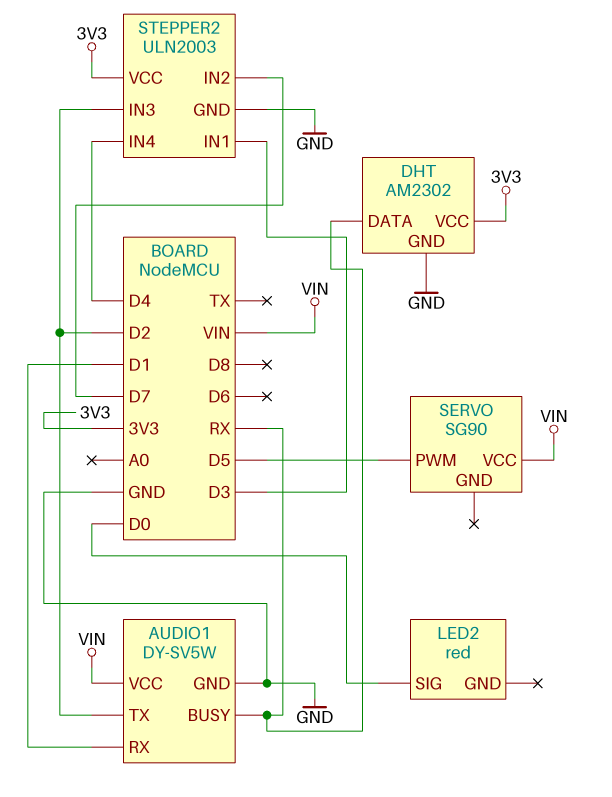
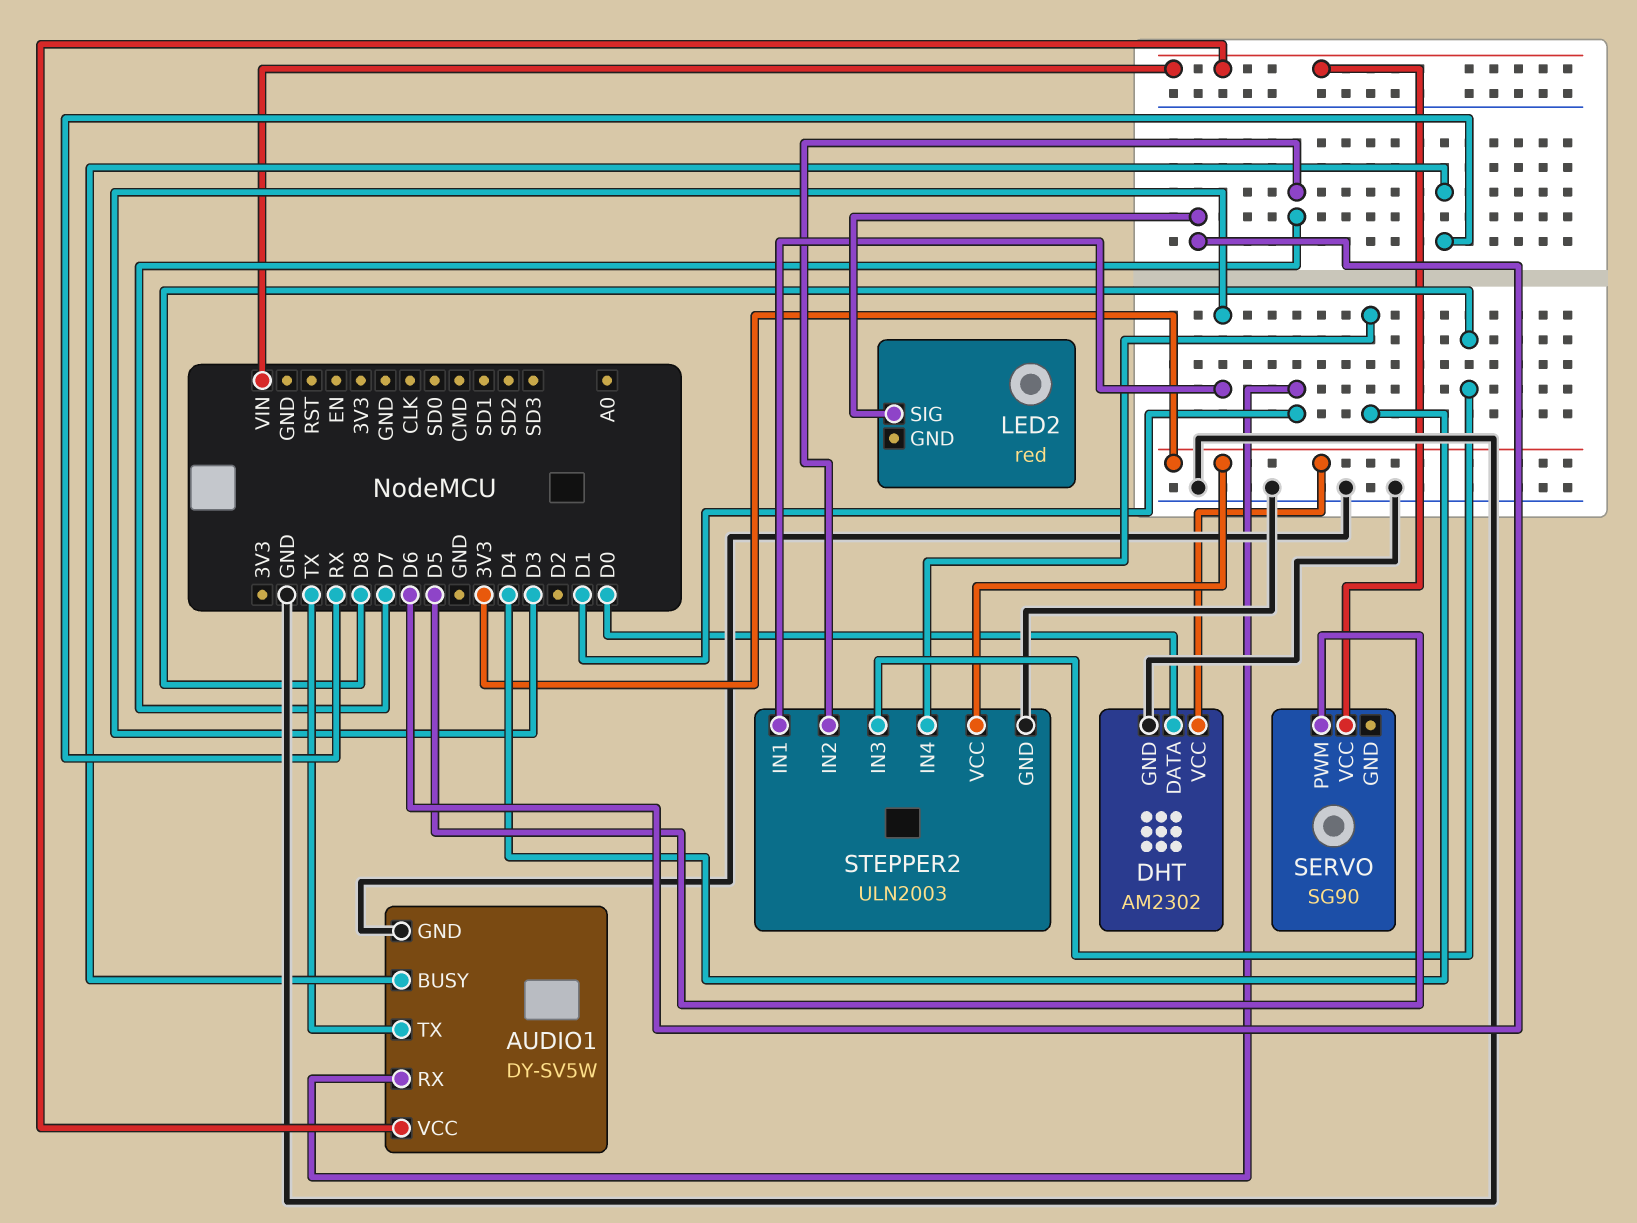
AUDIO1 pin TX: D2 -> TX
DHT pin DATA: RX -> D0
LED2 pin SIG: D0 -> D6
STEPPER2 pin IN3: D2 -> D8

